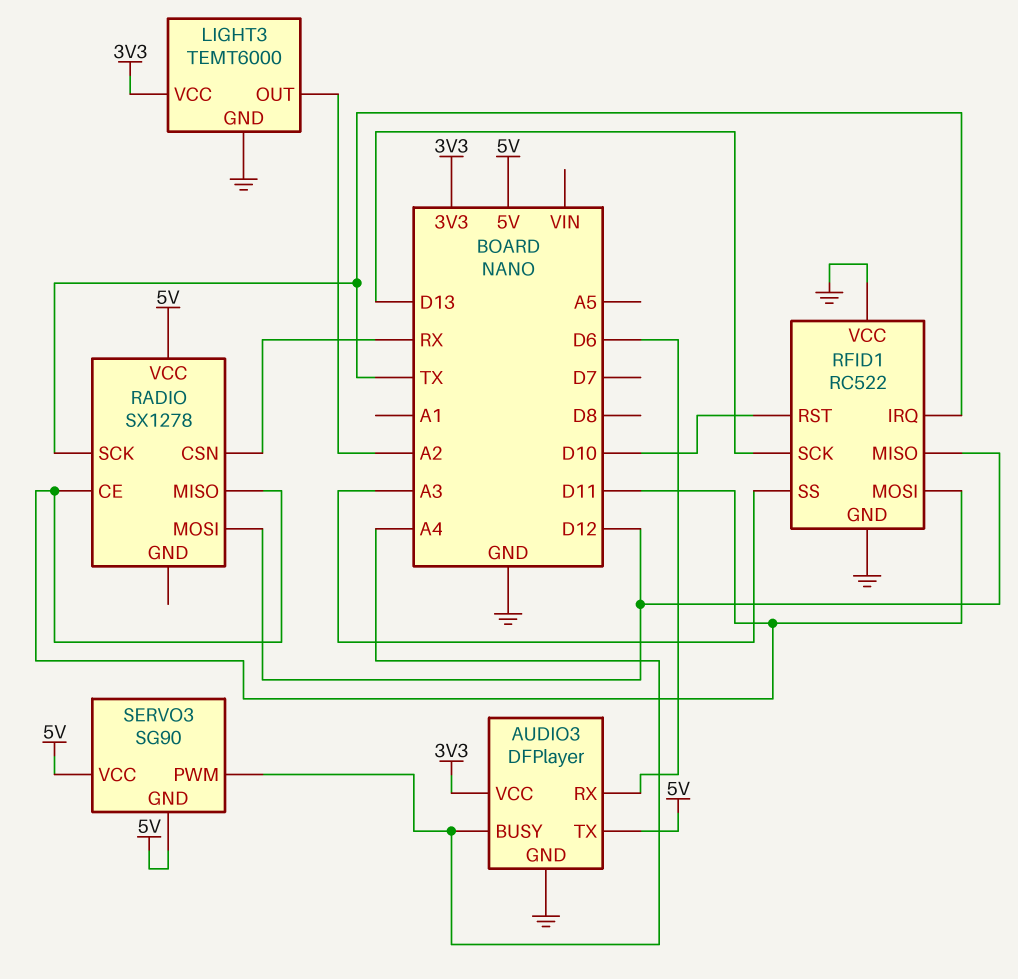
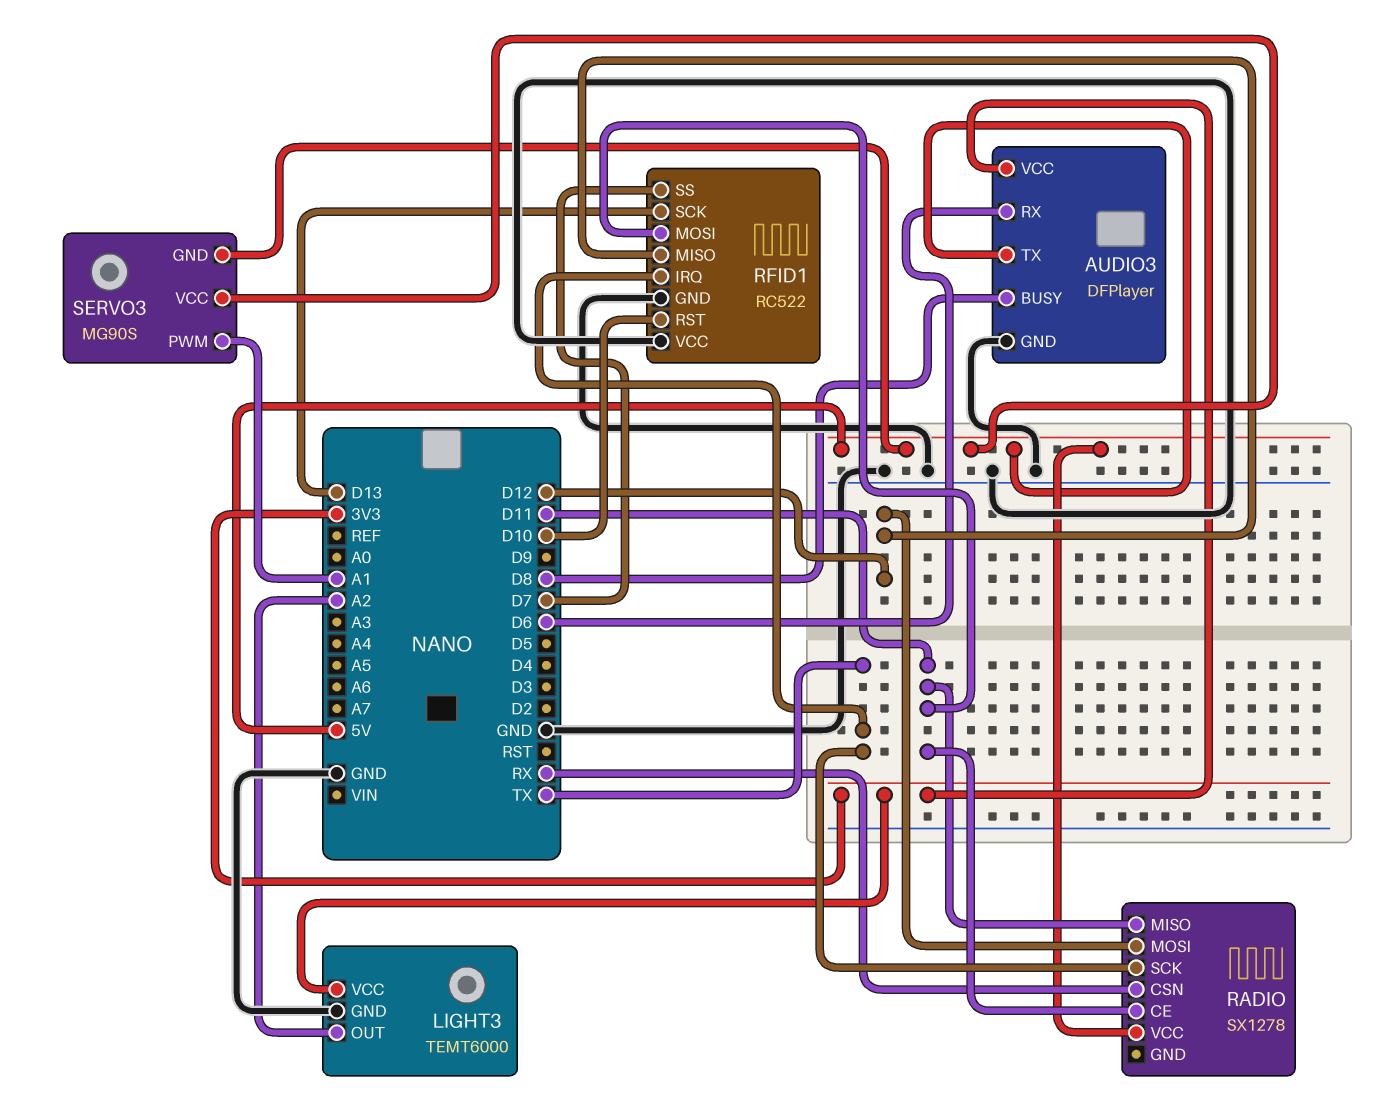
AUDIO3 pin BUSY: A4 -> D8
RFID1 pin SS: A3 -> D7
SERVO3: SG90 -> MG90S
SERVO3 pin PWM: A4 -> A1

